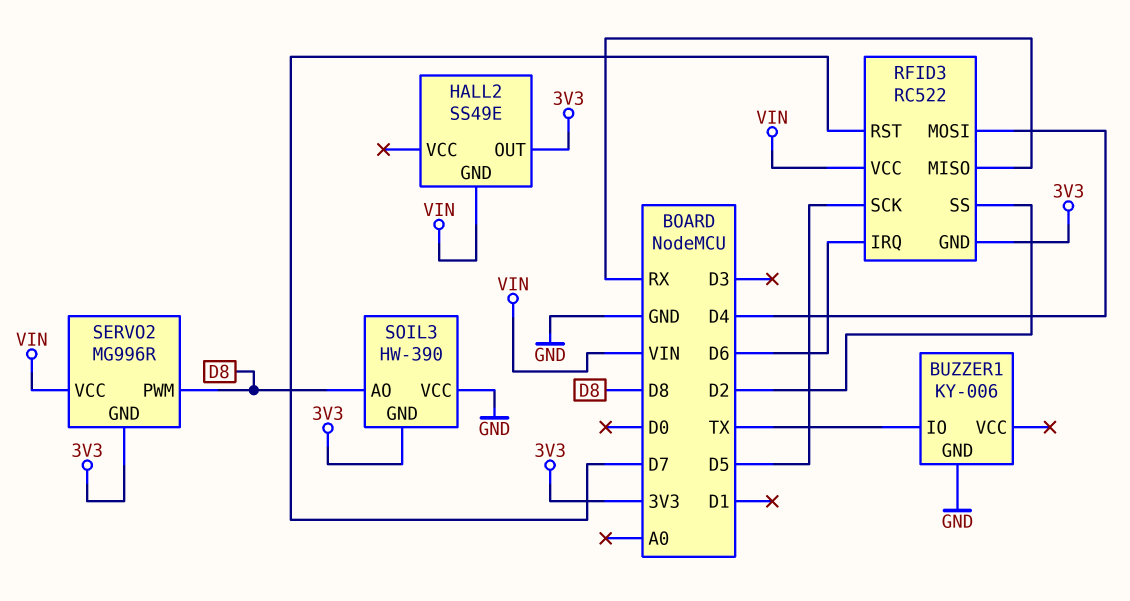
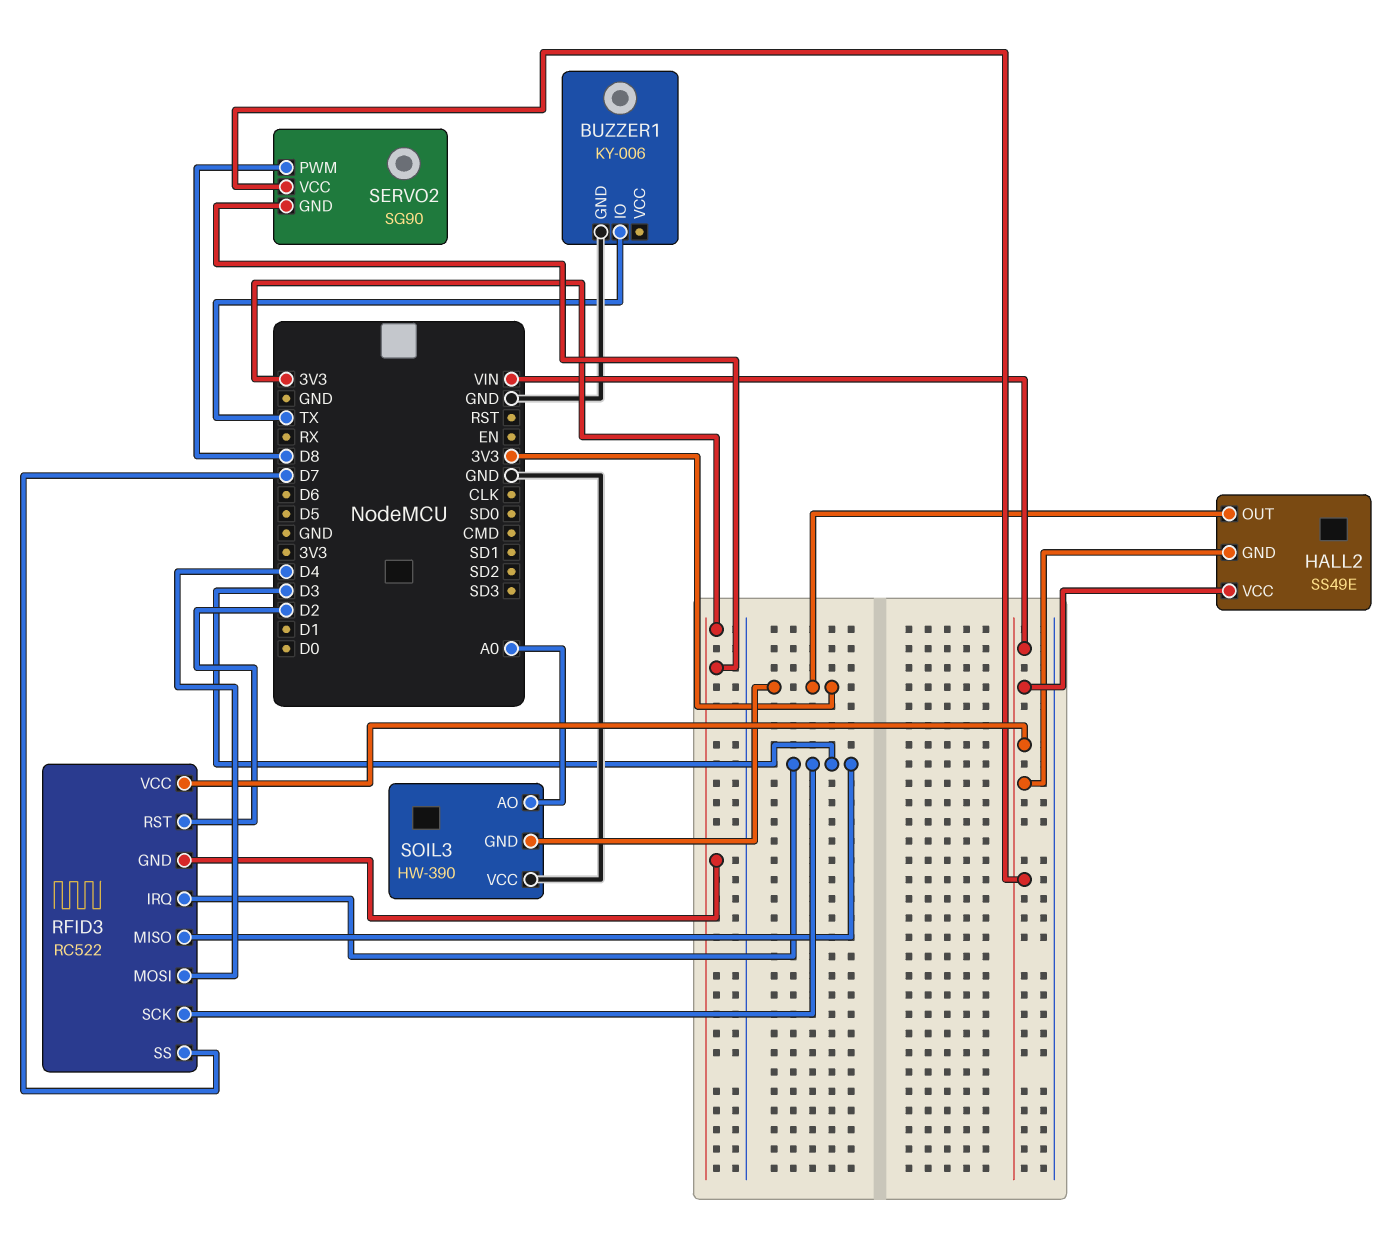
HALL2 pin VCC: none -> VIN
RFID3 pin IRQ: D6 -> D3
RFID3 pin MISO: RX -> D3
RFID3 pin RST: D7 -> D2
RFID3 pin SCK: D5 -> D3
RFID3 pin SS: D2 -> D7
SERVO2: MG996R -> SG90
SOIL3 pin AO: D8 -> A0

